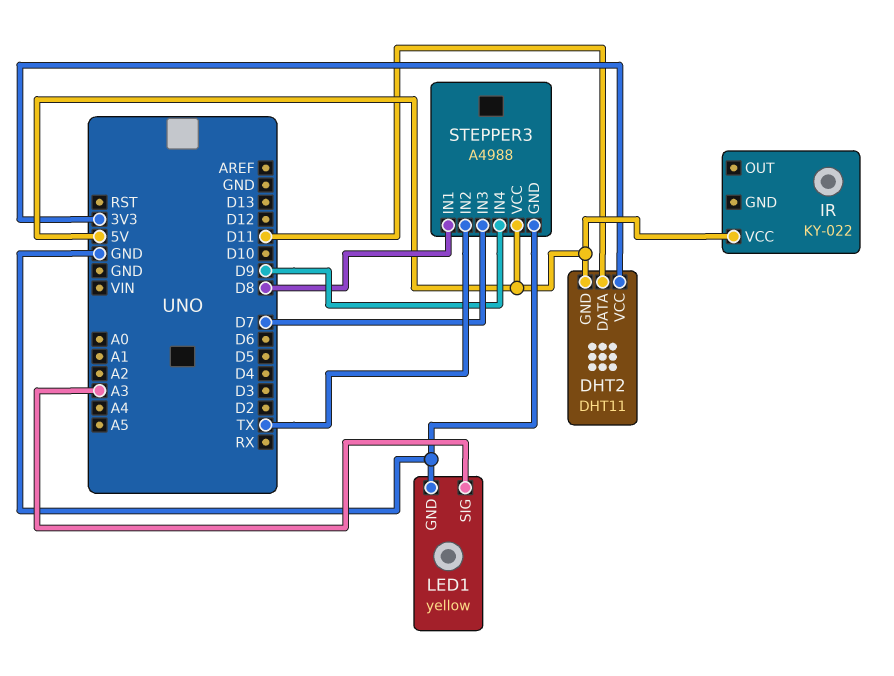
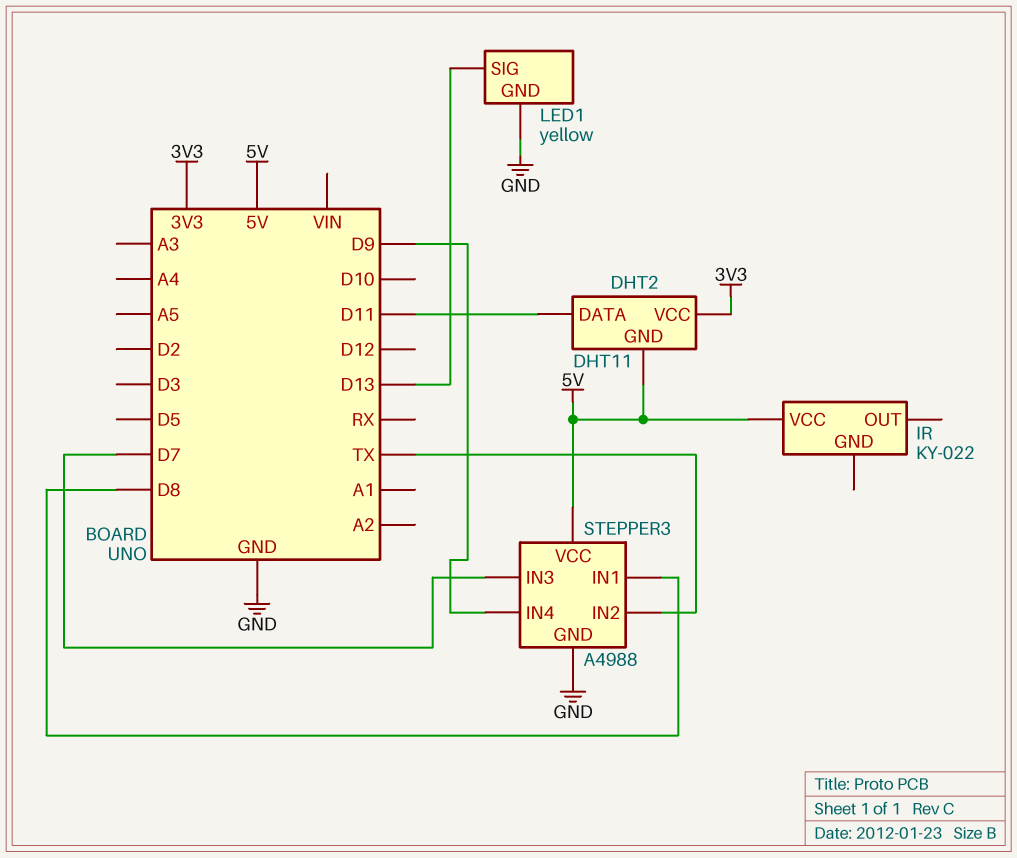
LED1 pin SIG: A3 -> D13

